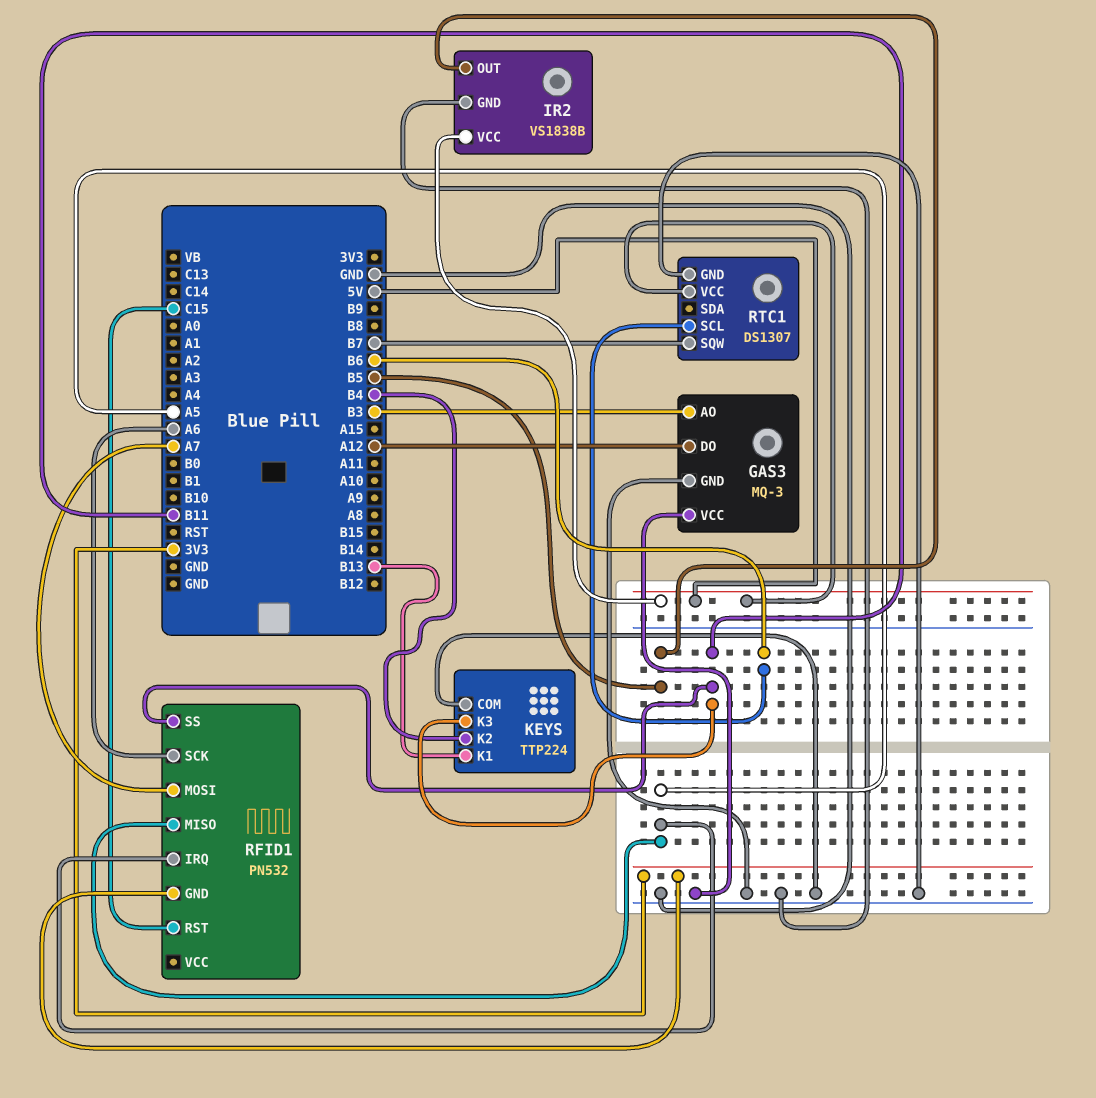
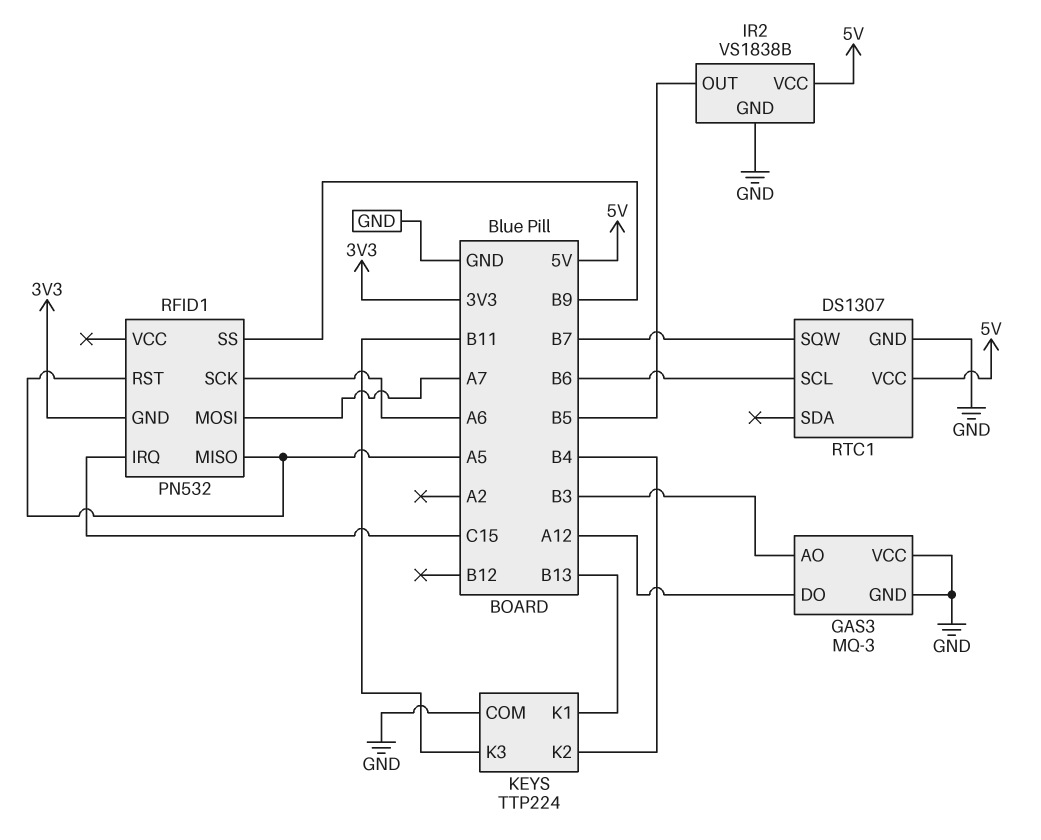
RFID1 pin IRQ: A5 -> C15
RFID1 pin RST: C15 -> A5
RFID1 pin SS: B11 -> B9

